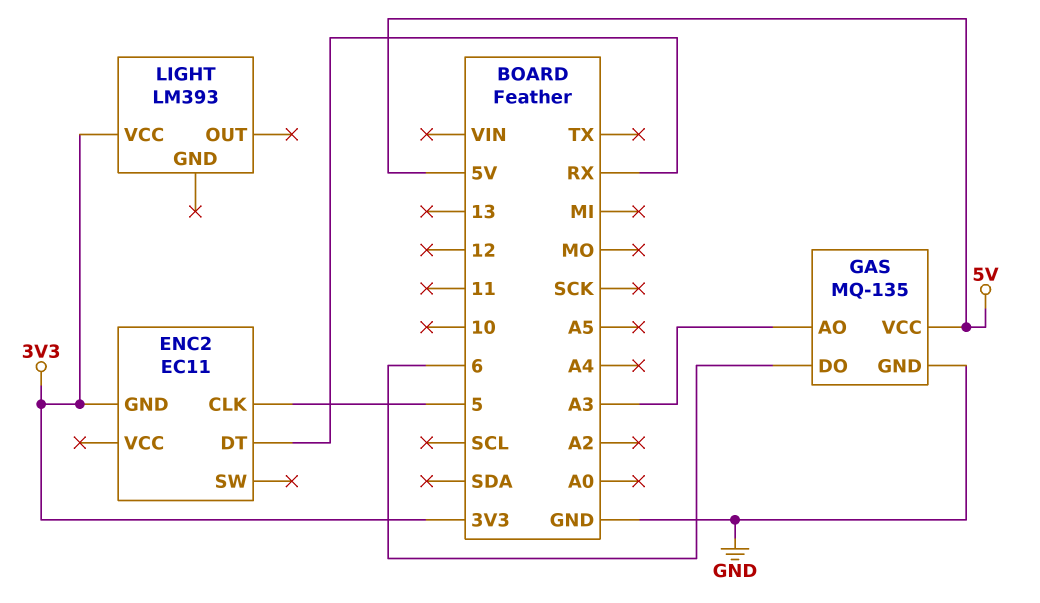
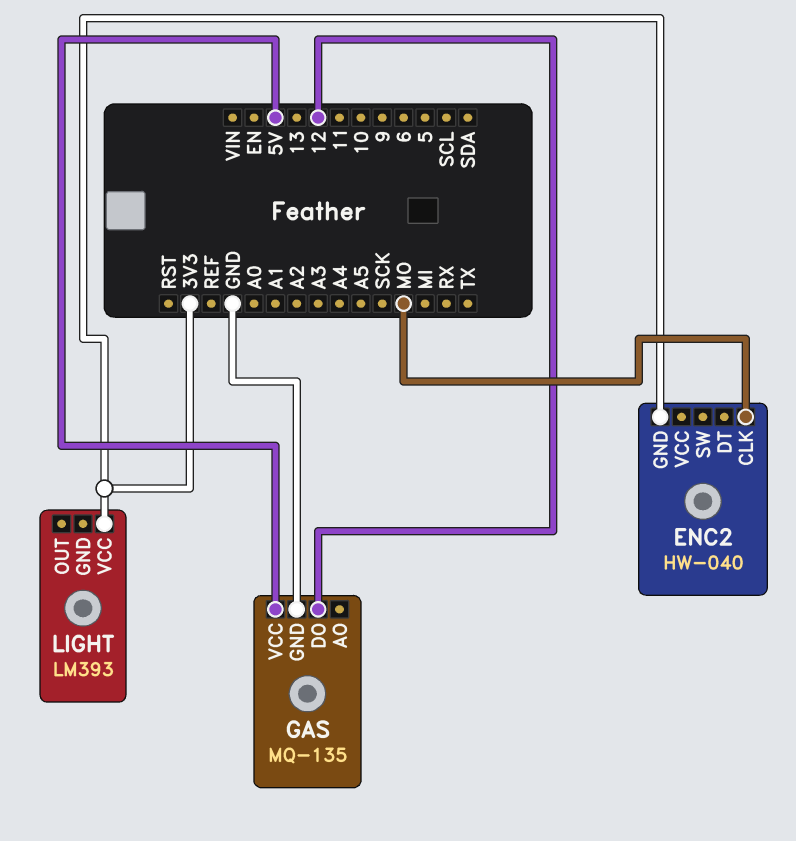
ENC2: EC11 -> HW-040
ENC2 pin CLK: 5 -> MO
ENC2 pin DT: RX -> none
GAS pin AO: A3 -> none
GAS pin DO: 6 -> 12

